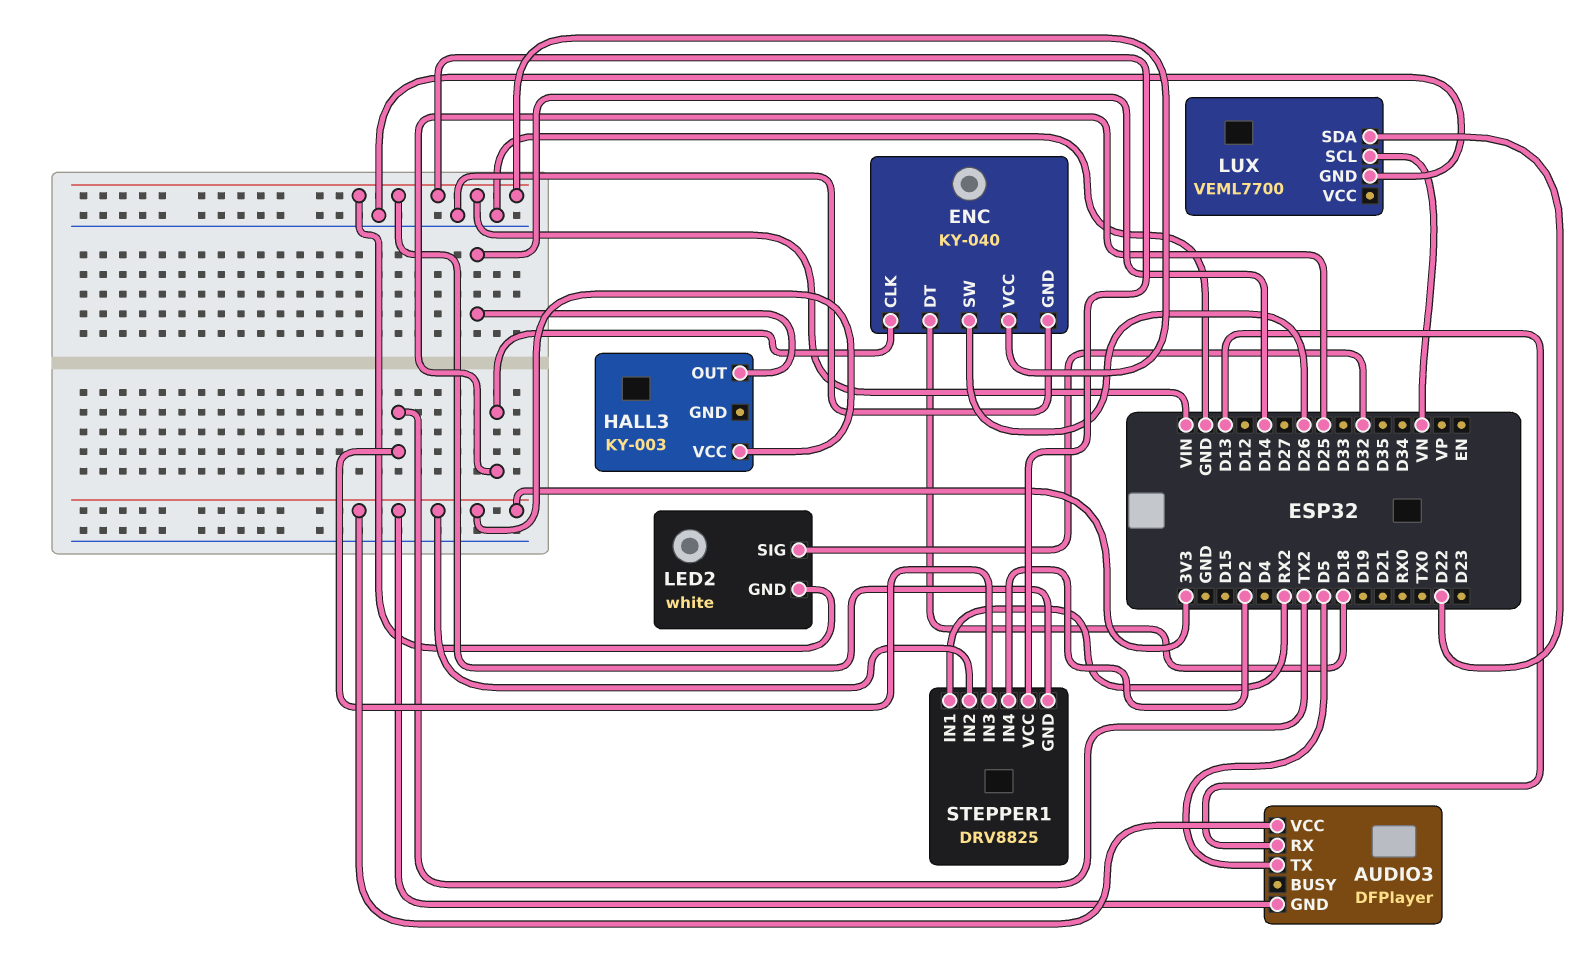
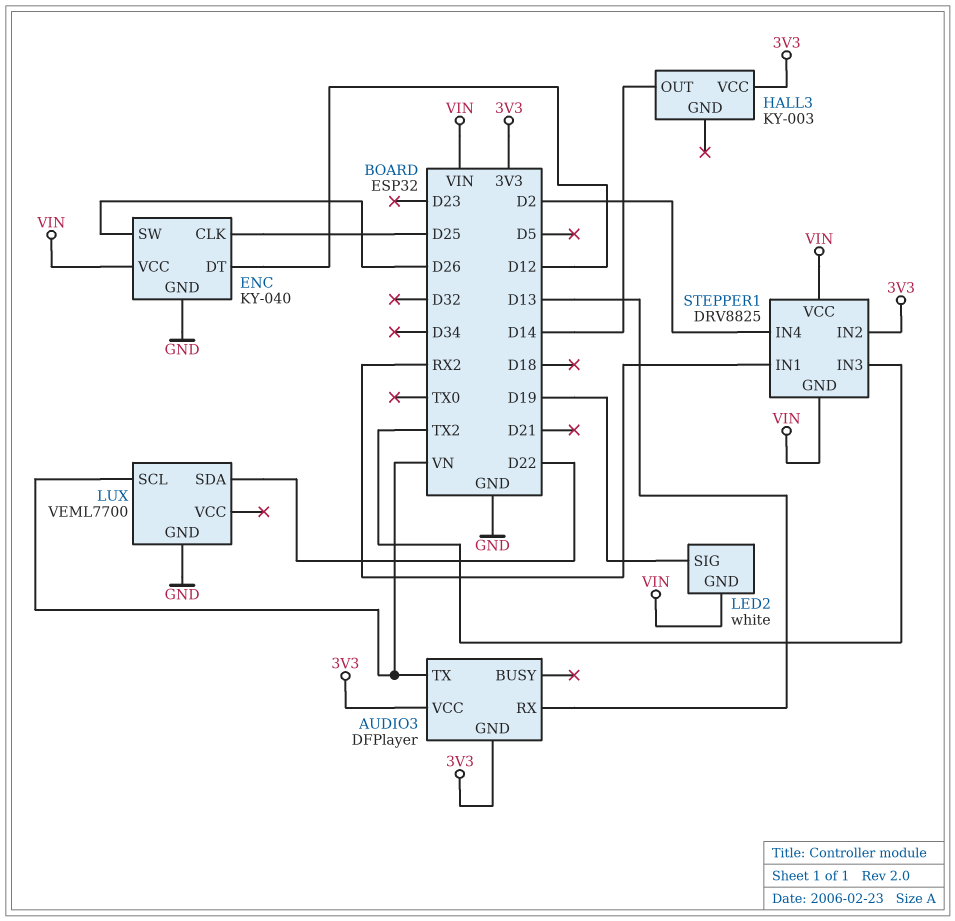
AUDIO3 pin TX: D5 -> VN
ENC pin DT: D18 -> D12
LED2 pin SIG: D32 -> D19

